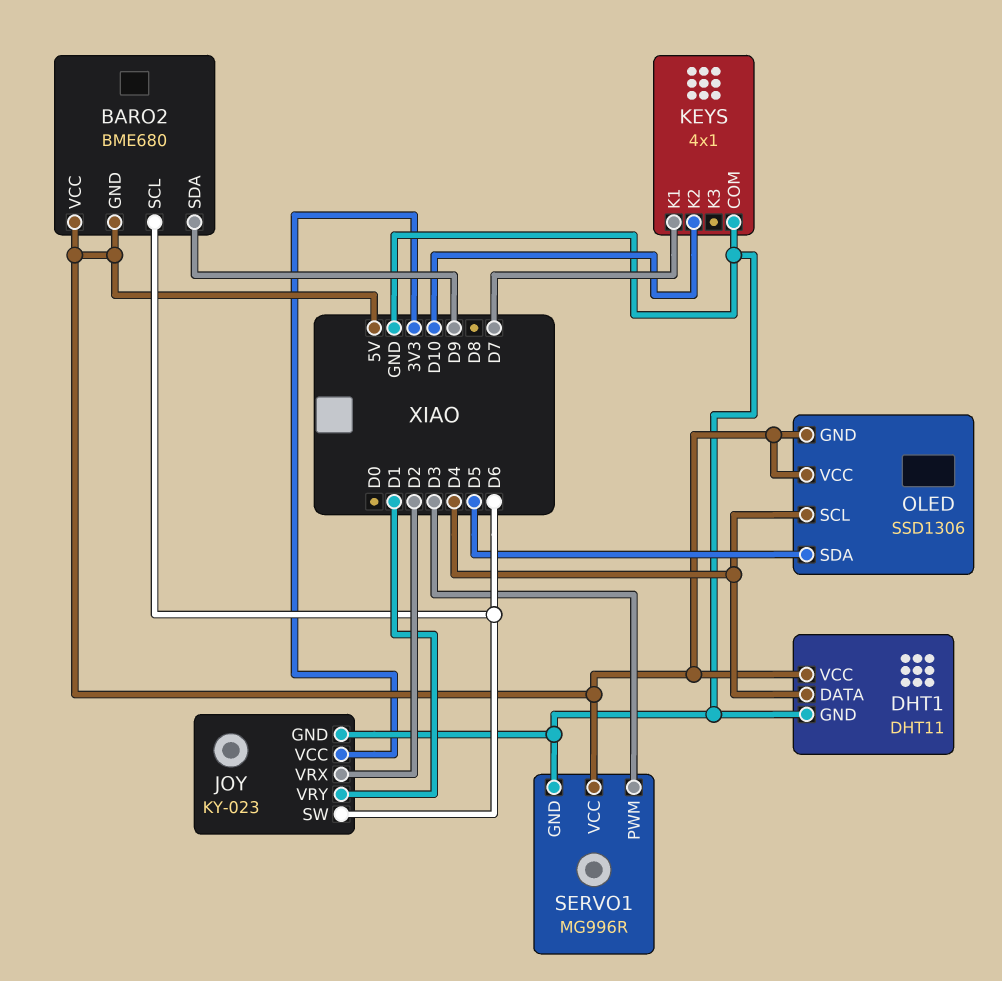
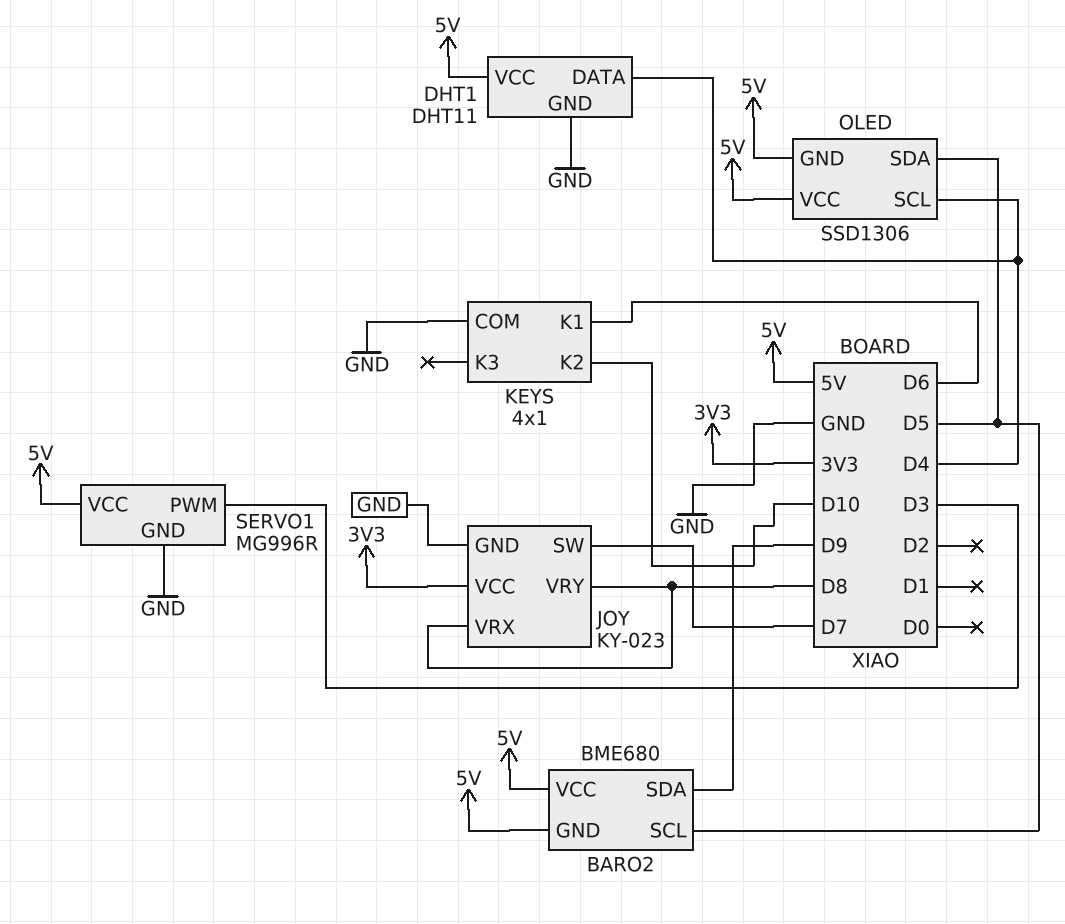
BARO2 pin SCL: D6 -> D5
JOY pin SW: D6 -> D7
JOY pin VRX: D2 -> D8
JOY pin VRY: D1 -> D8
KEYS pin K1: D7 -> D6

